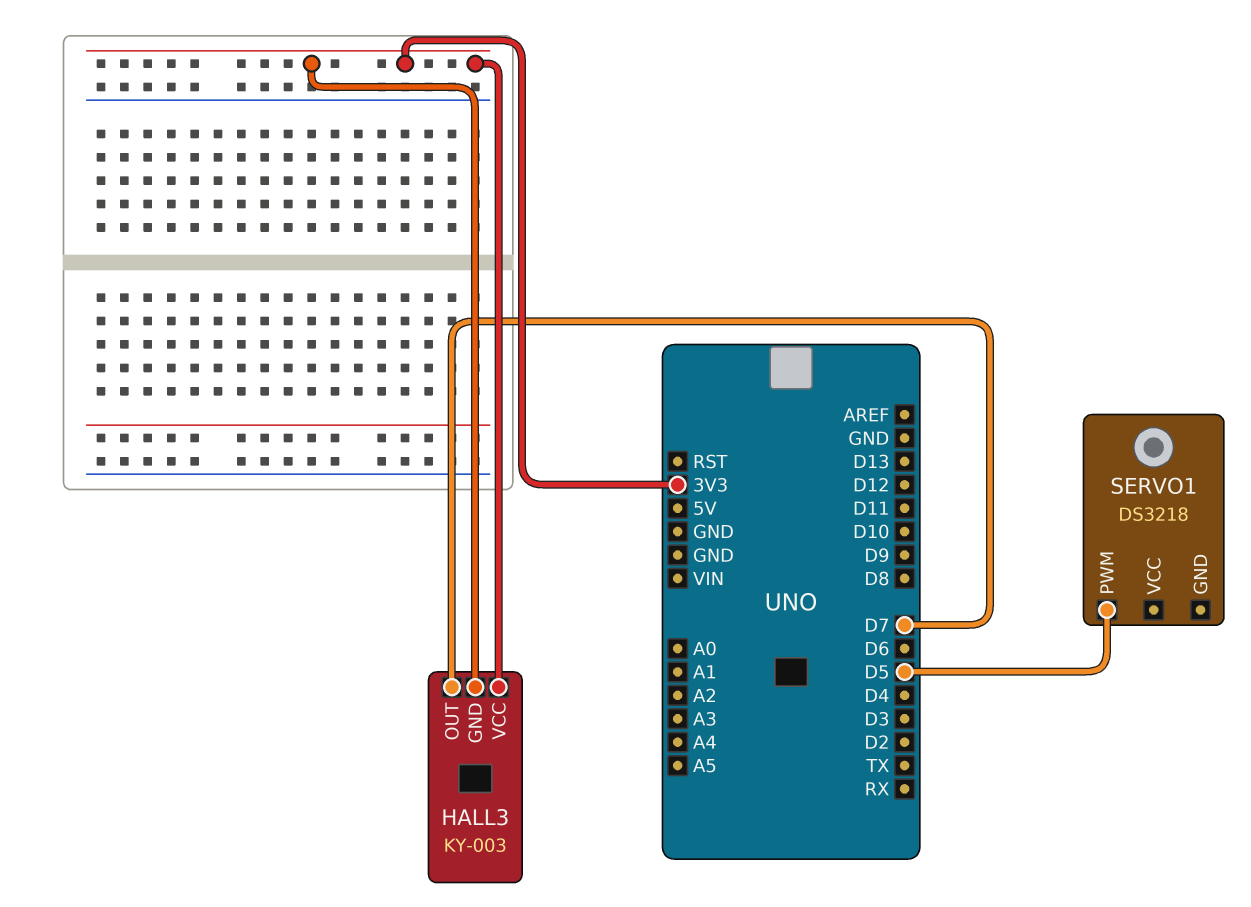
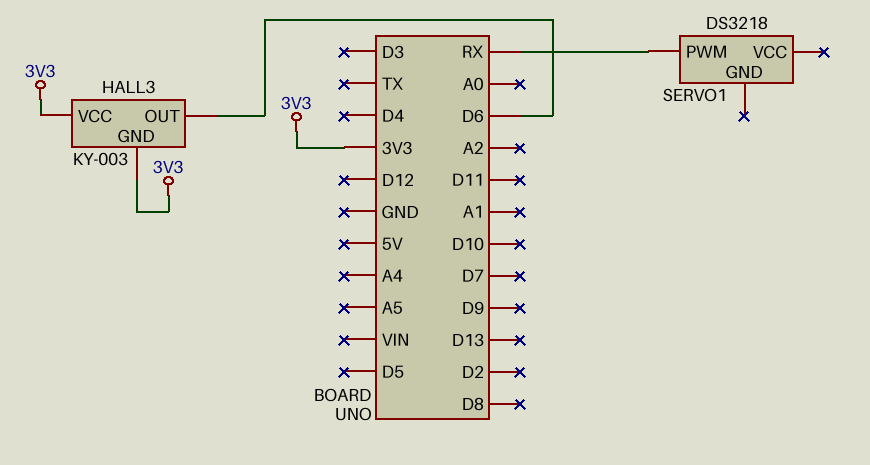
HALL3 pin OUT: D7 -> D6
SERVO1 pin PWM: D5 -> RX

